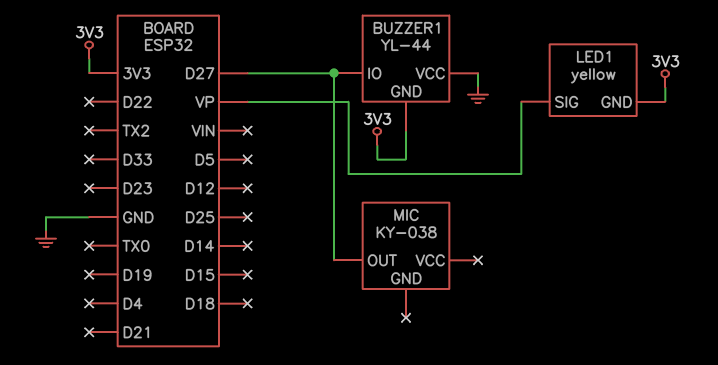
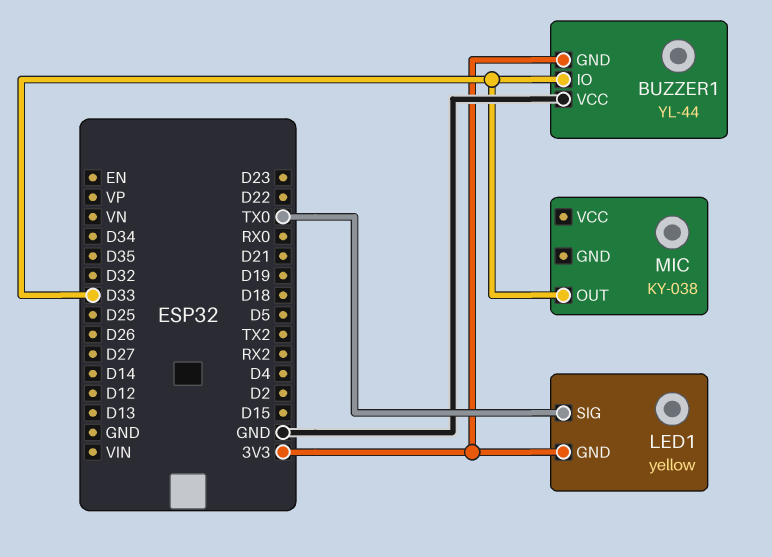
BUZZER1 pin IO: D27 -> D33
LED1 pin SIG: VP -> TX0
MIC pin OUT: D27 -> D33

